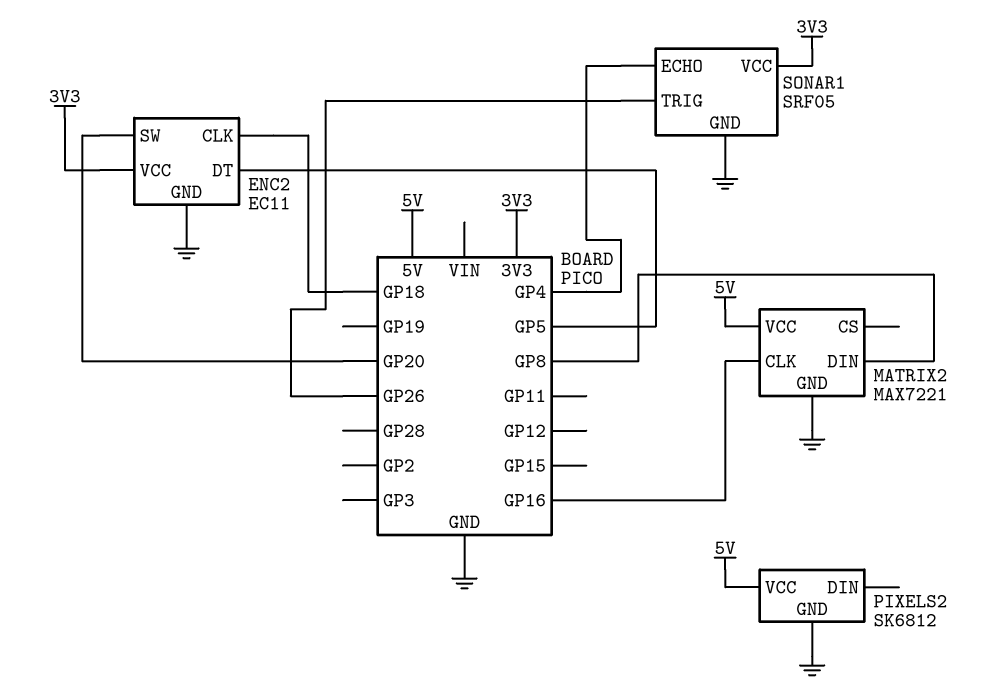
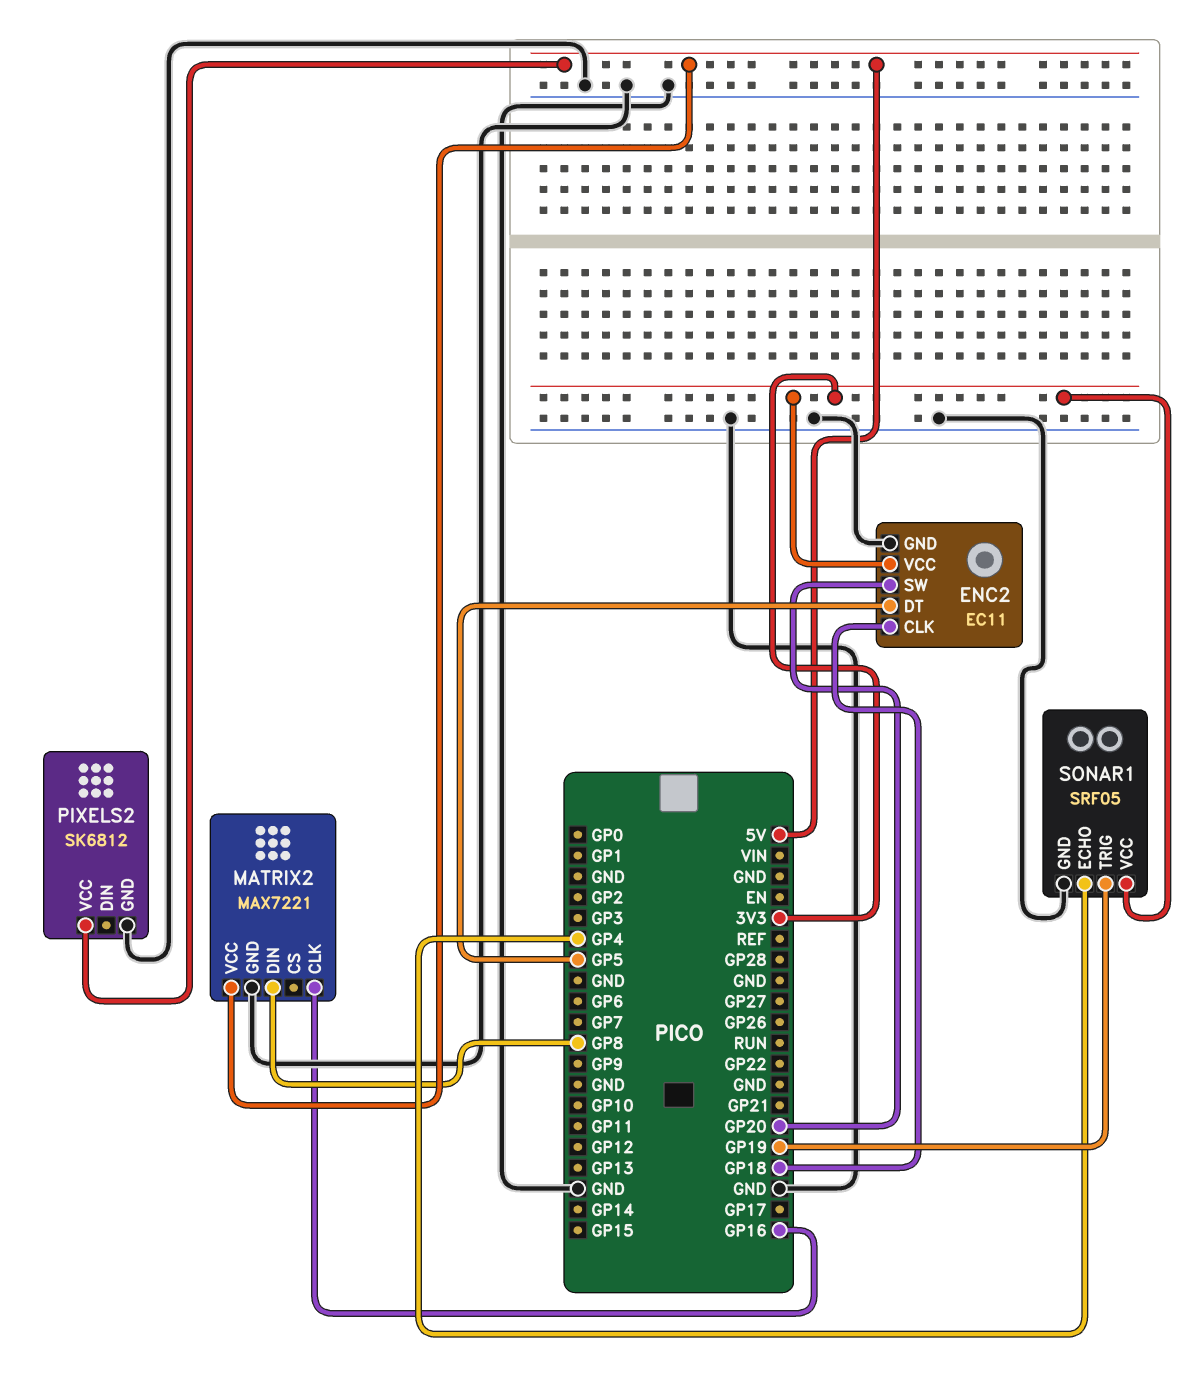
SONAR1 pin TRIG: GP26 -> GP19

